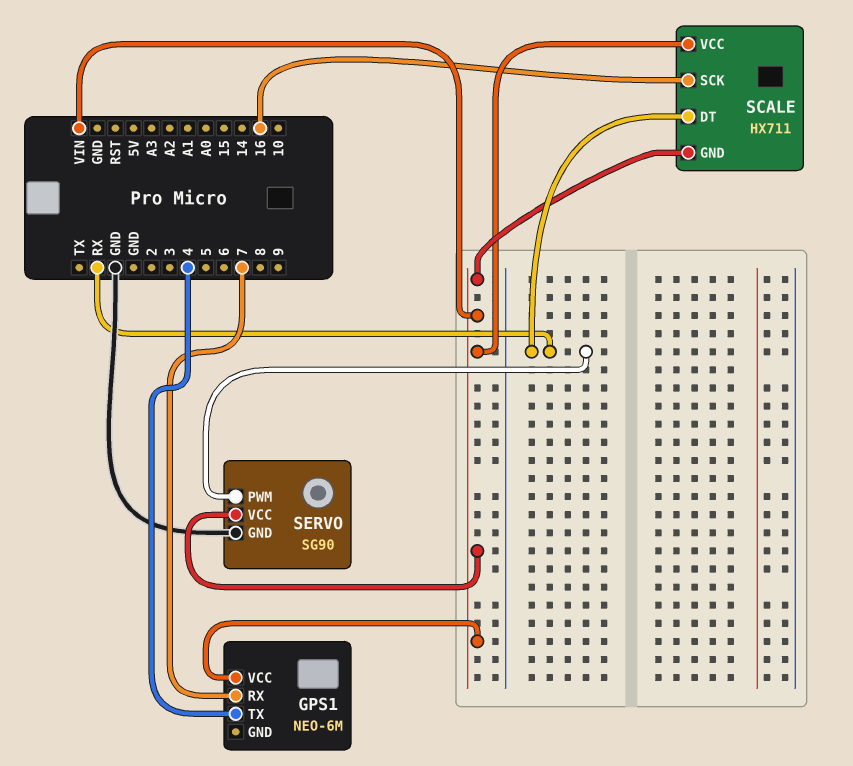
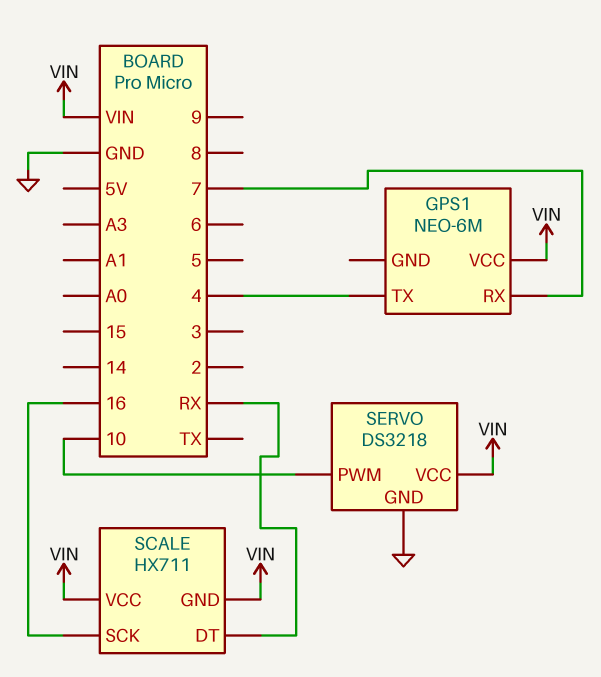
SERVO: SG90 -> DS3218
SERVO pin PWM: RX -> 10

